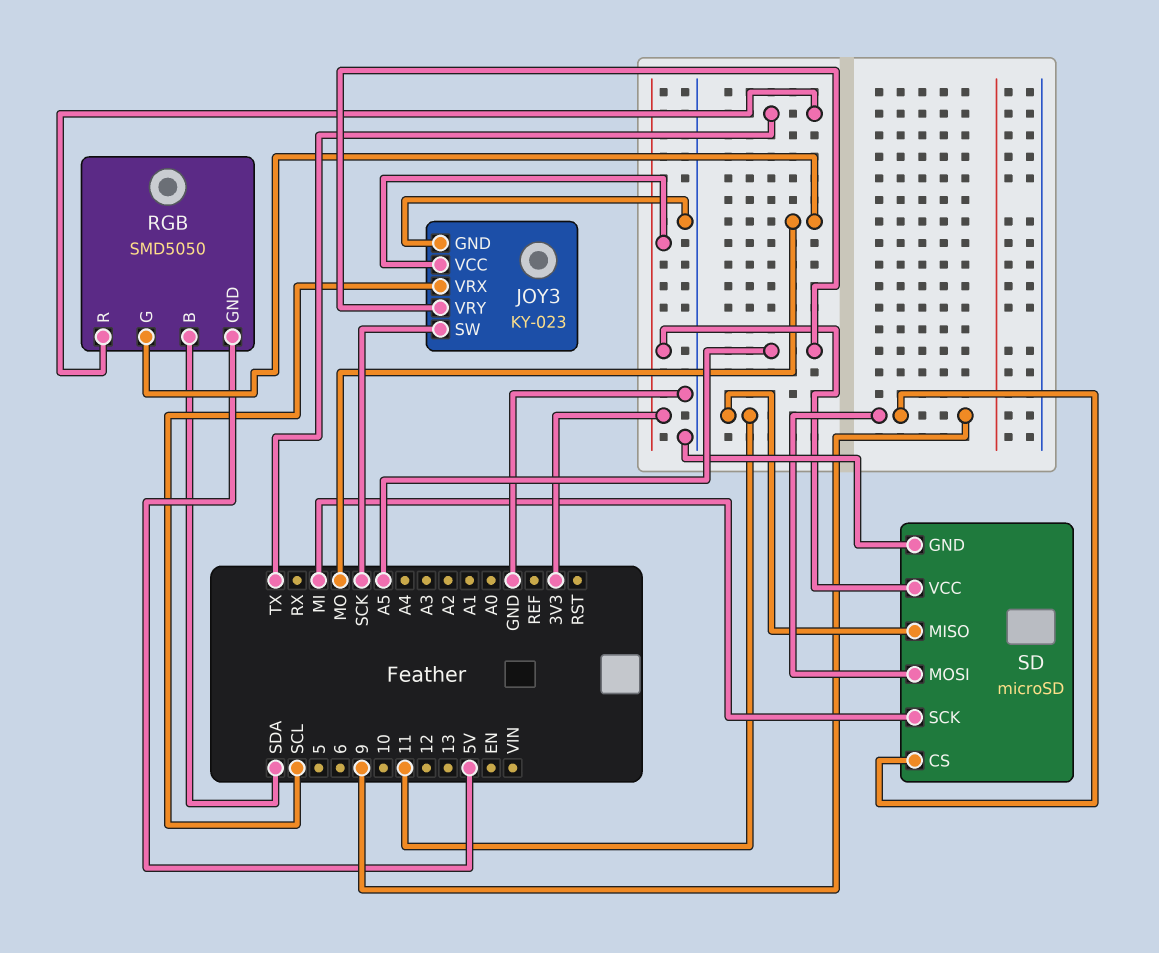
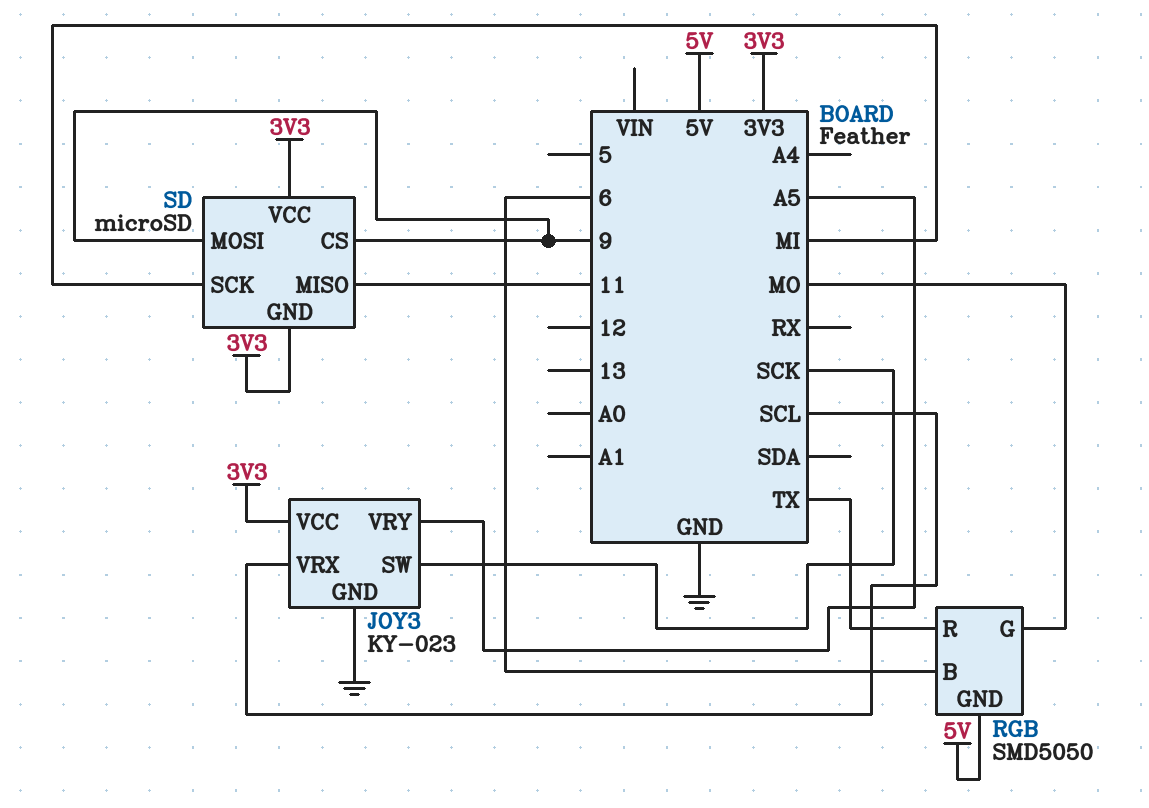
RGB pin B: SDA -> 6
SD pin GND: GND -> 3V3

